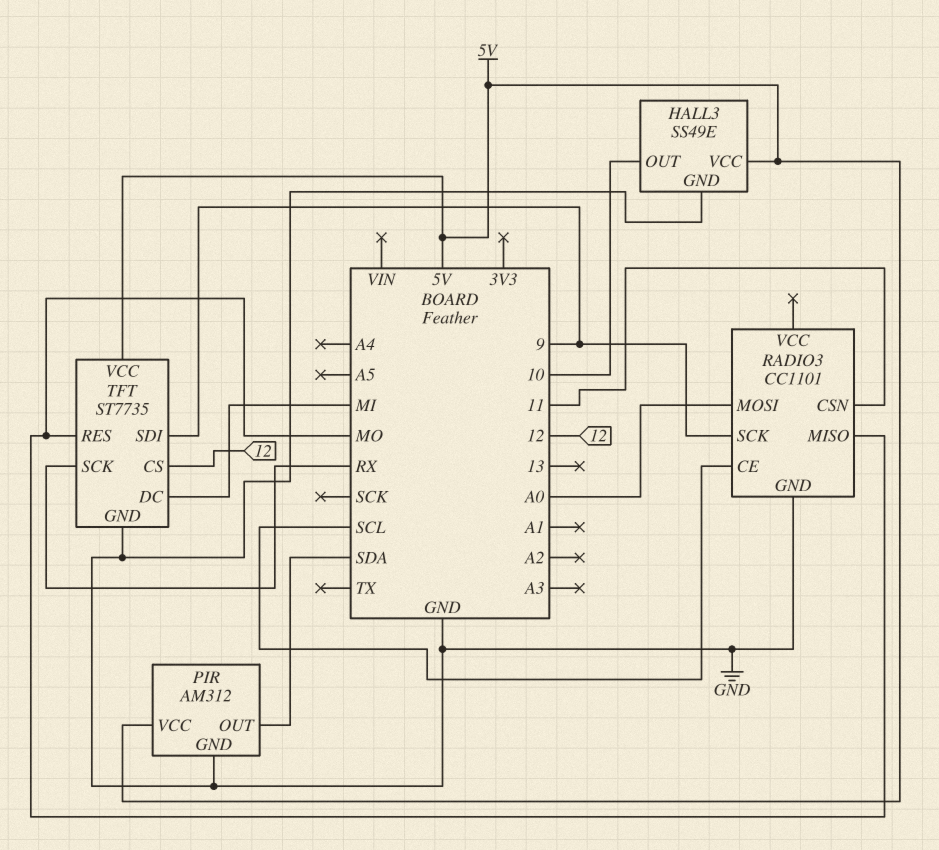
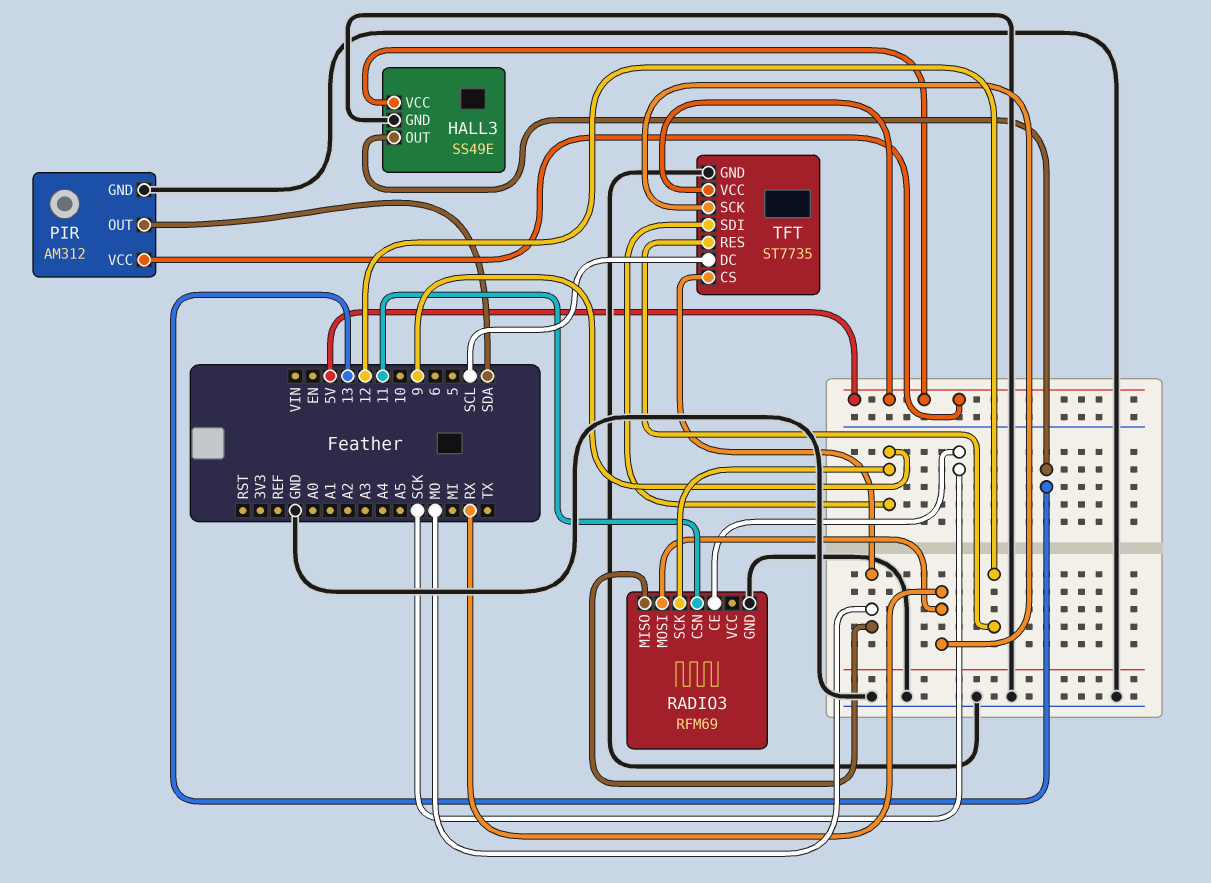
HALL3 pin OUT: 10 -> 13
RADIO3: CC1101 -> RFM69
RADIO3 pin CE: SCL -> SCK
RADIO3 pin MOSI: A0 -> RX
TFT pin CS: 12 -> MO
TFT pin DC: MI -> SCL
TFT pin RES: MO -> 12

